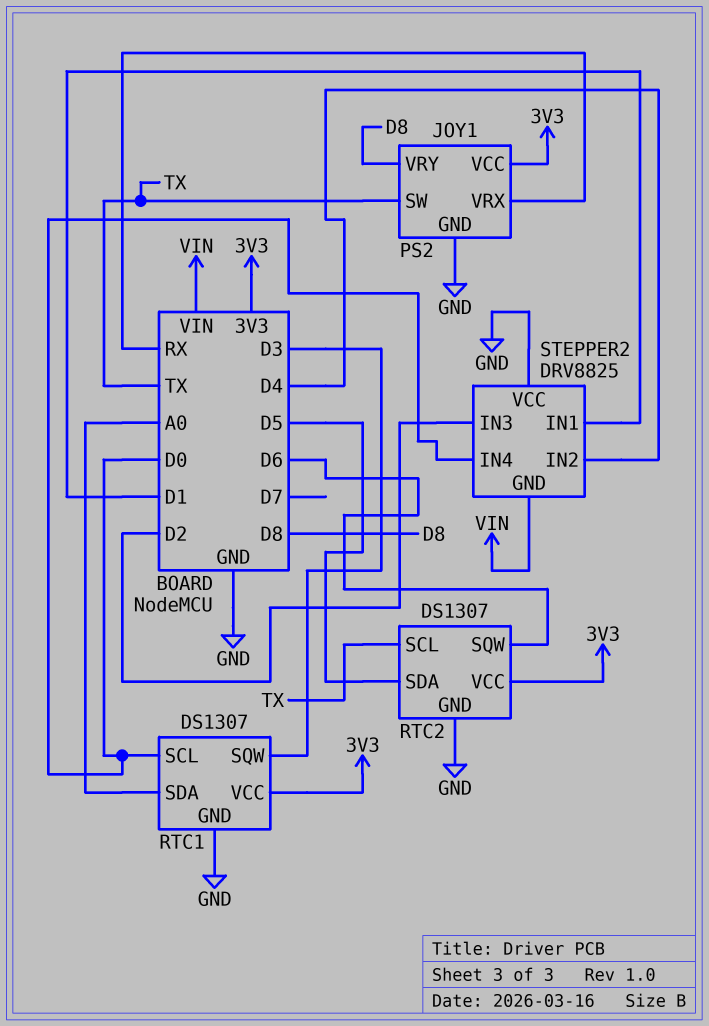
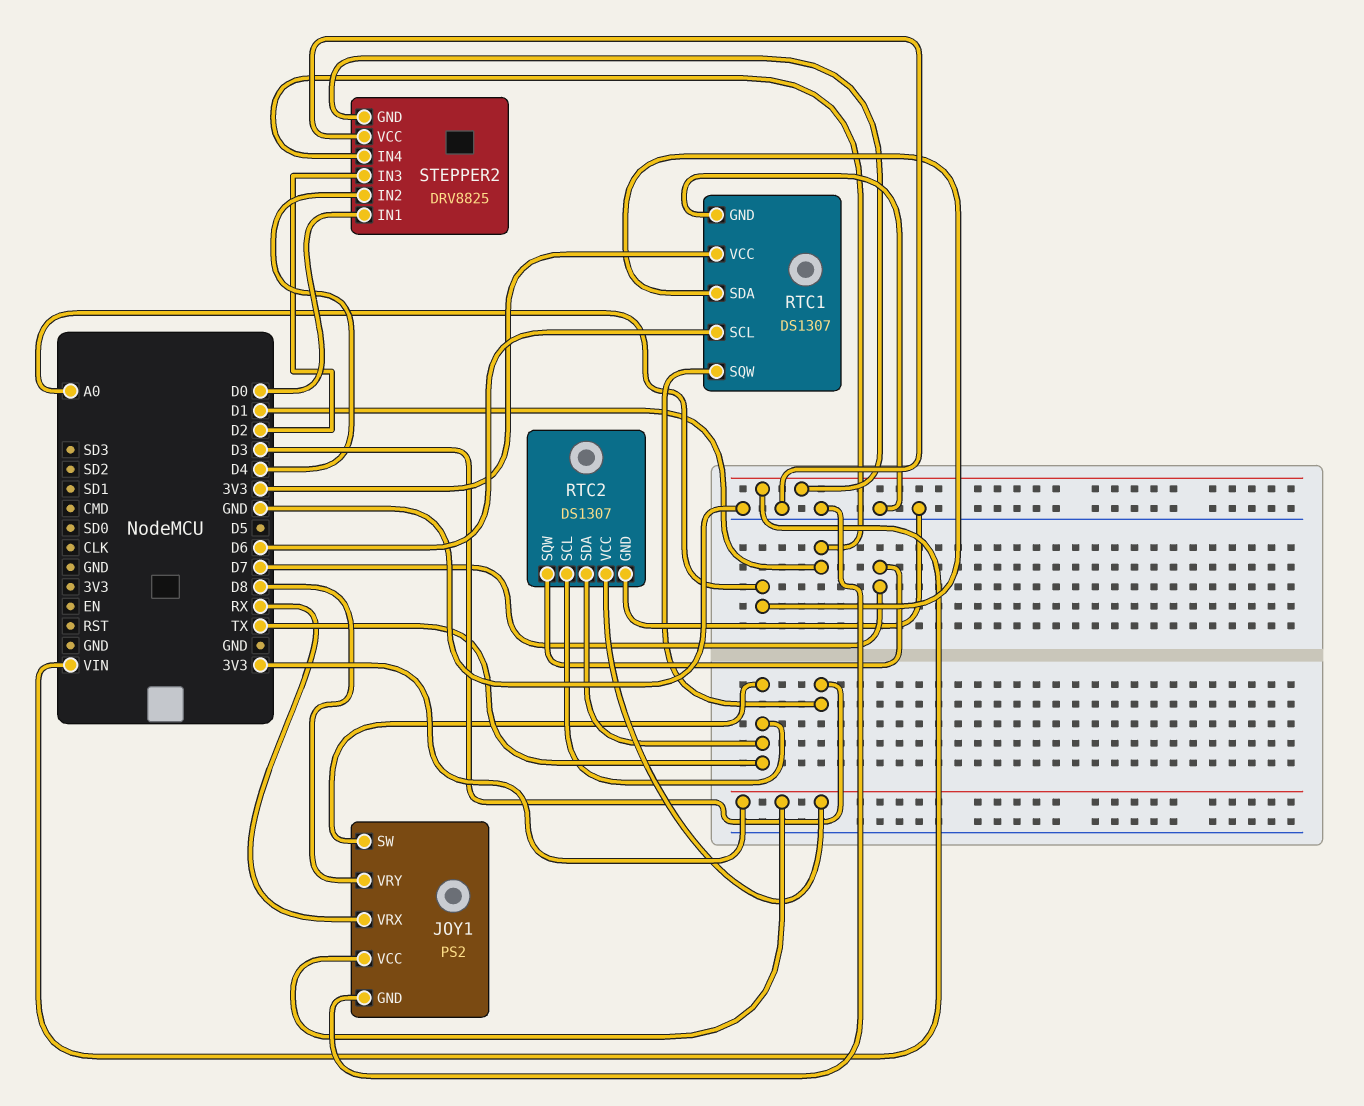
RTC1 pin SCL: D0 -> D6
RTC2 pin SDA: D5 -> TX
RTC2 pin SQW: D6 -> D7
STEPPER2 pin IN1: D1 -> D0
STEPPER2 pin IN4: D0 -> D1

